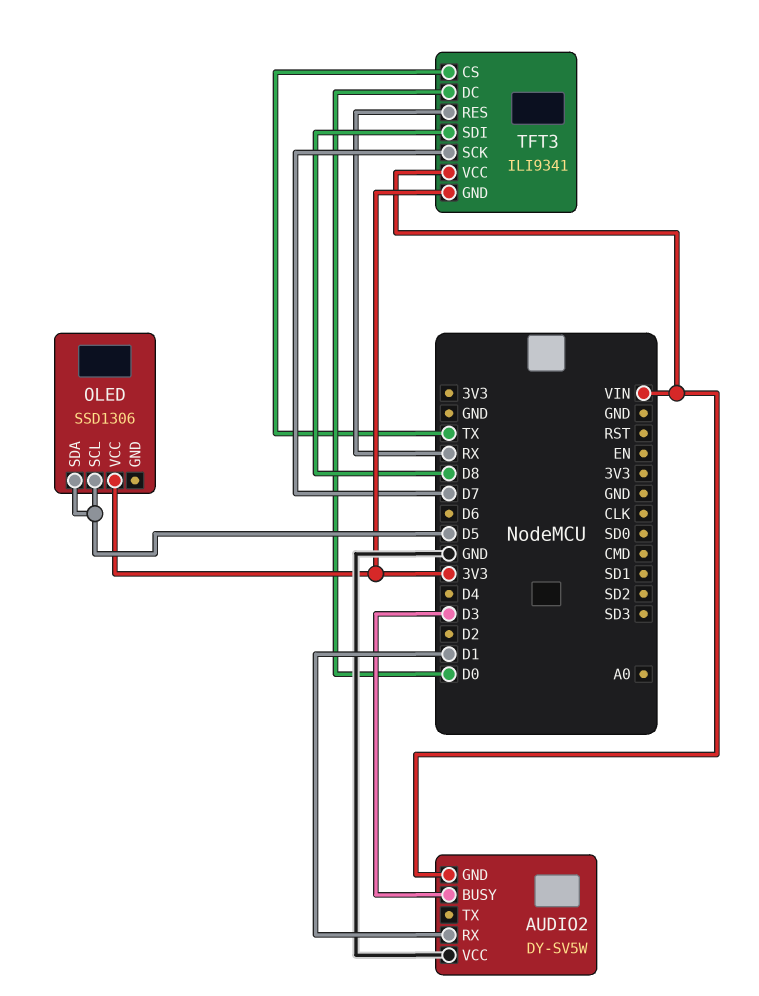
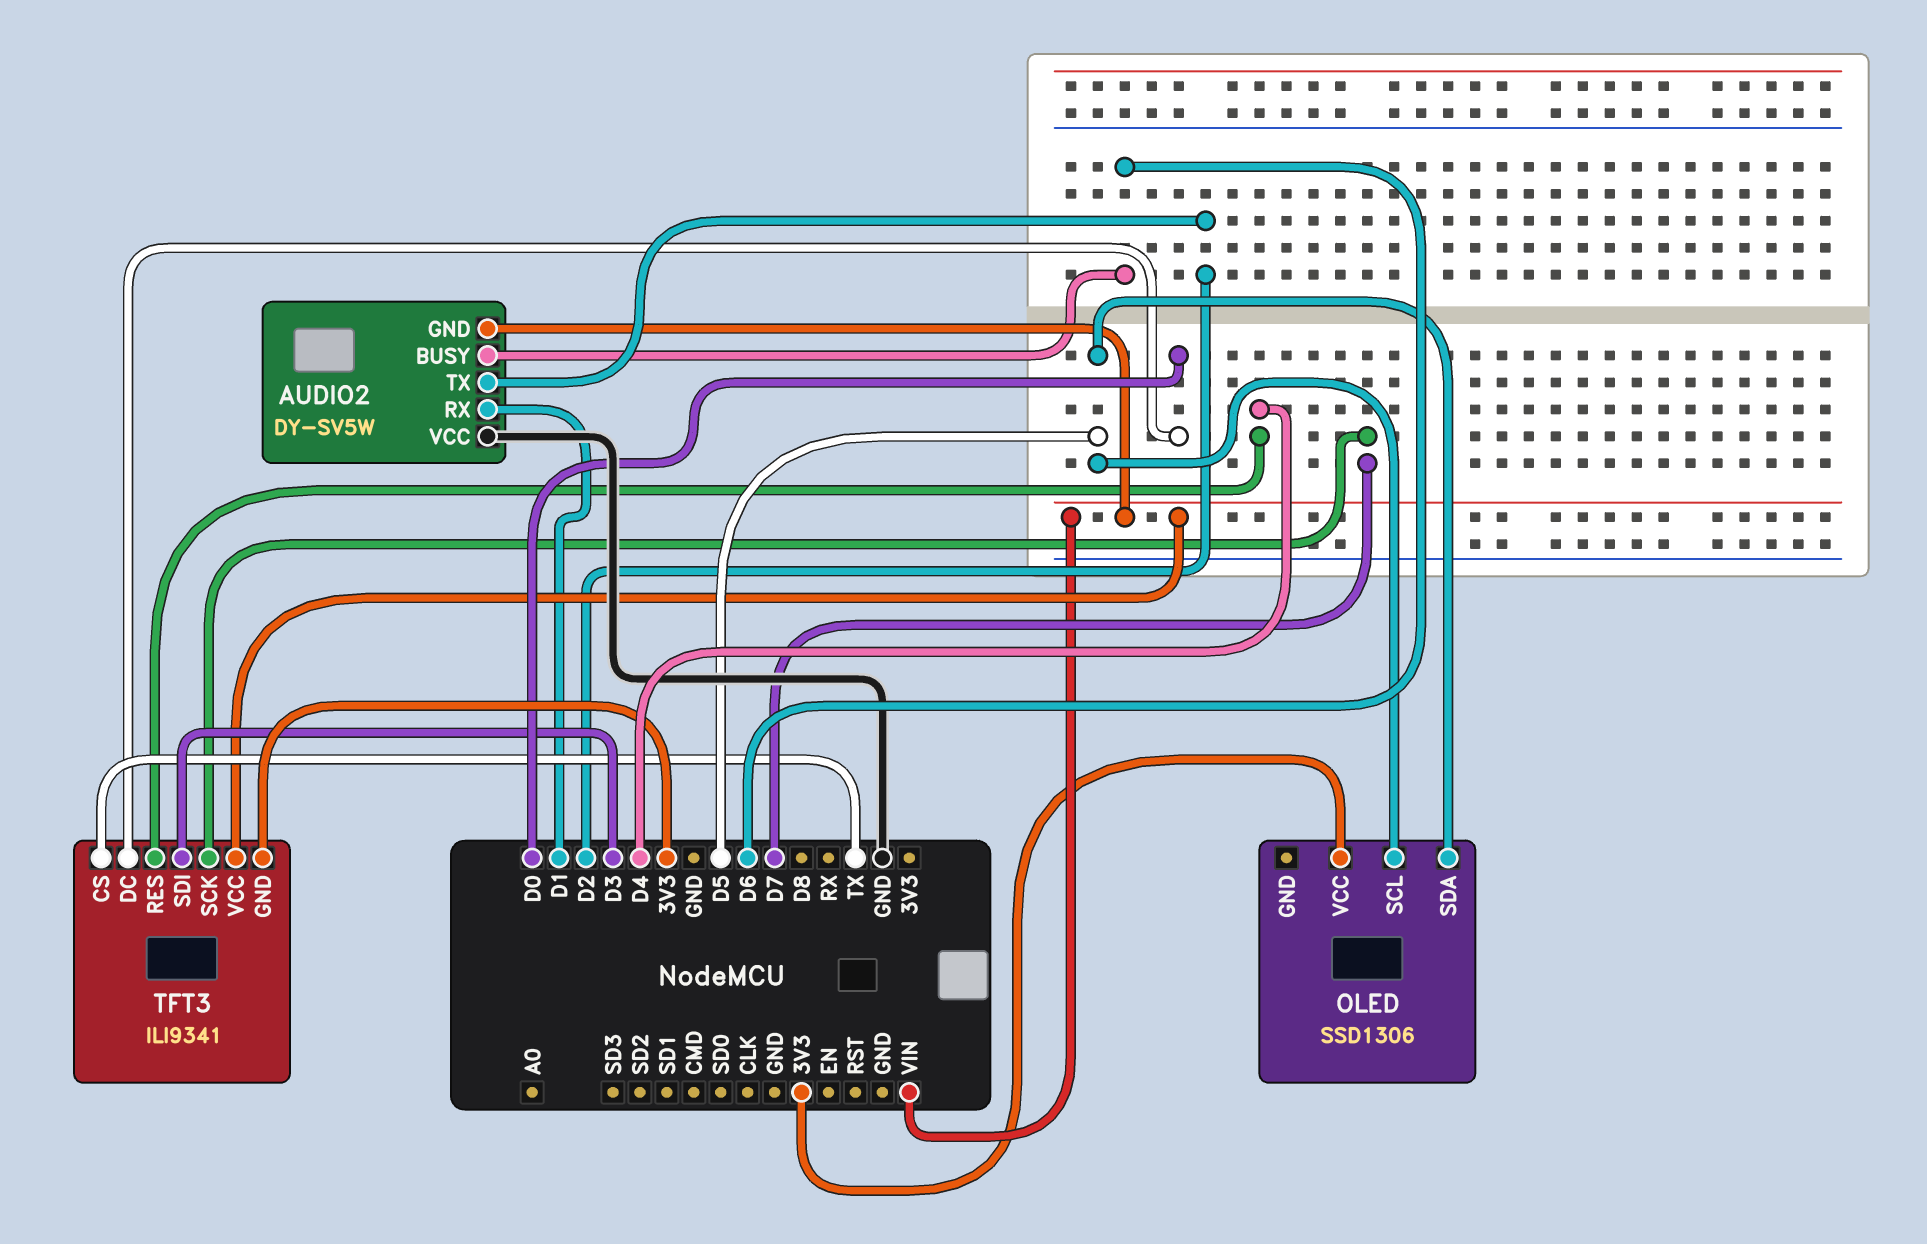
AUDIO2 pin BUSY: D3 -> D6
AUDIO2 pin TX: none -> D2
TFT3 pin RES: RX -> D4
TFT3 pin SDI: D8 -> D3

